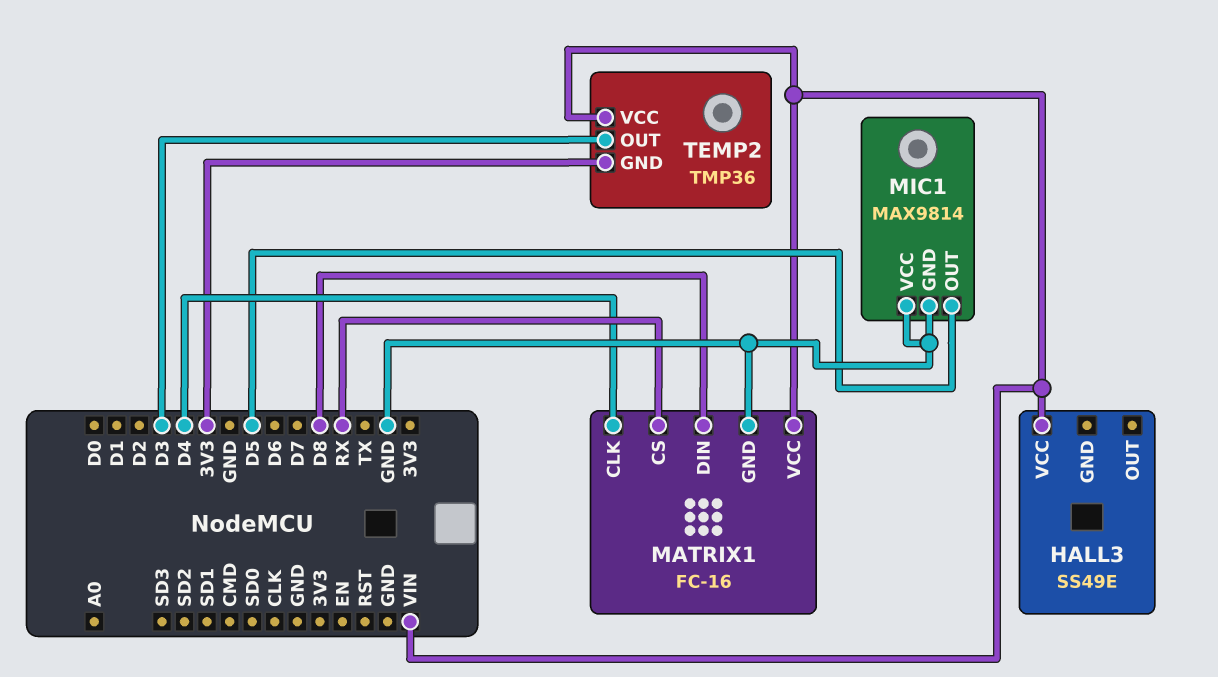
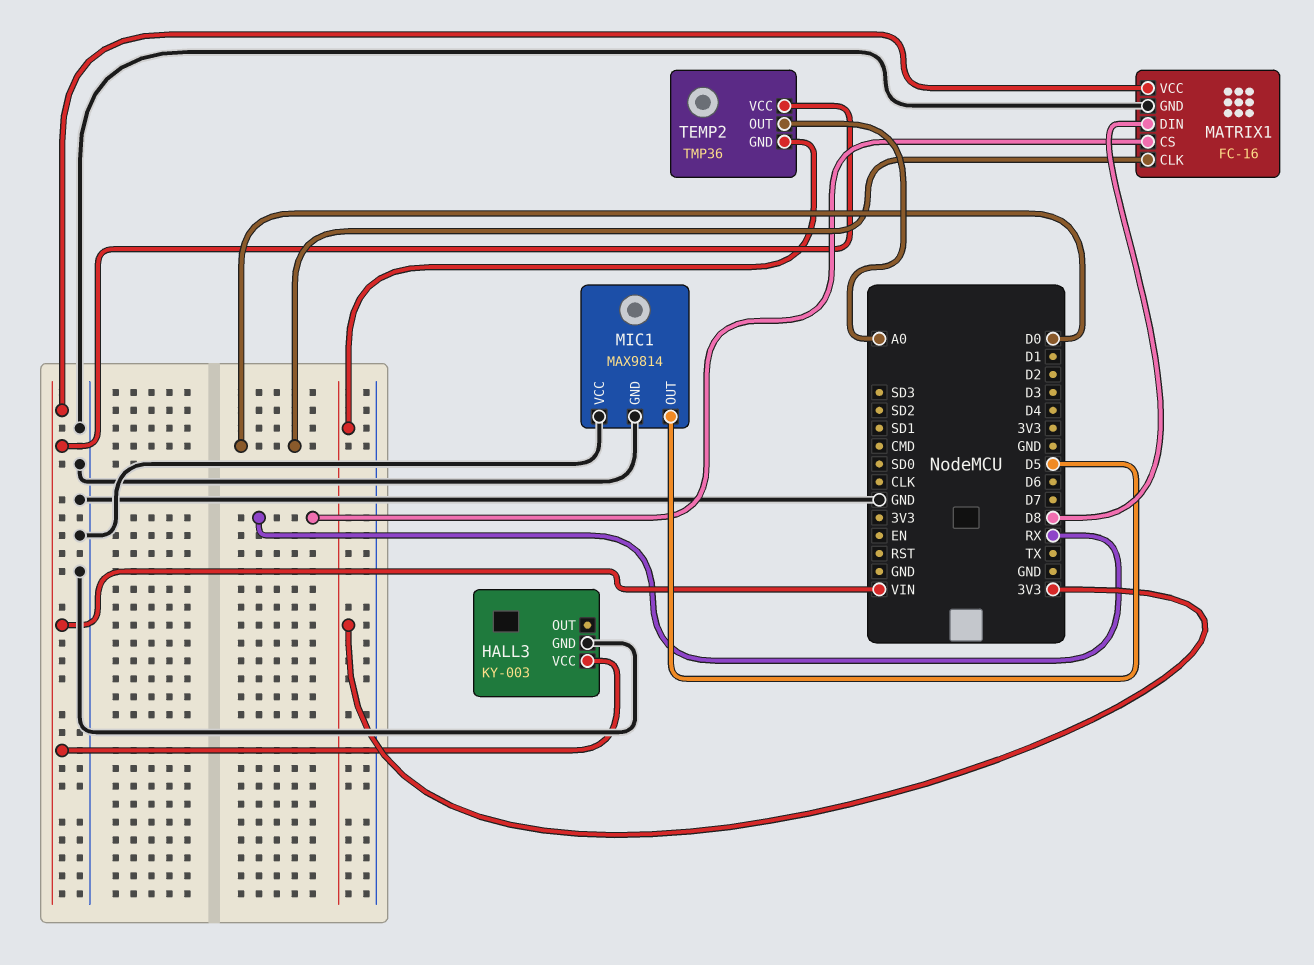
HALL3: SS49E -> KY-003
HALL3 pin GND: none -> GND
MATRIX1 pin CLK: D4 -> D0
TEMP2 pin OUT: D3 -> A0

